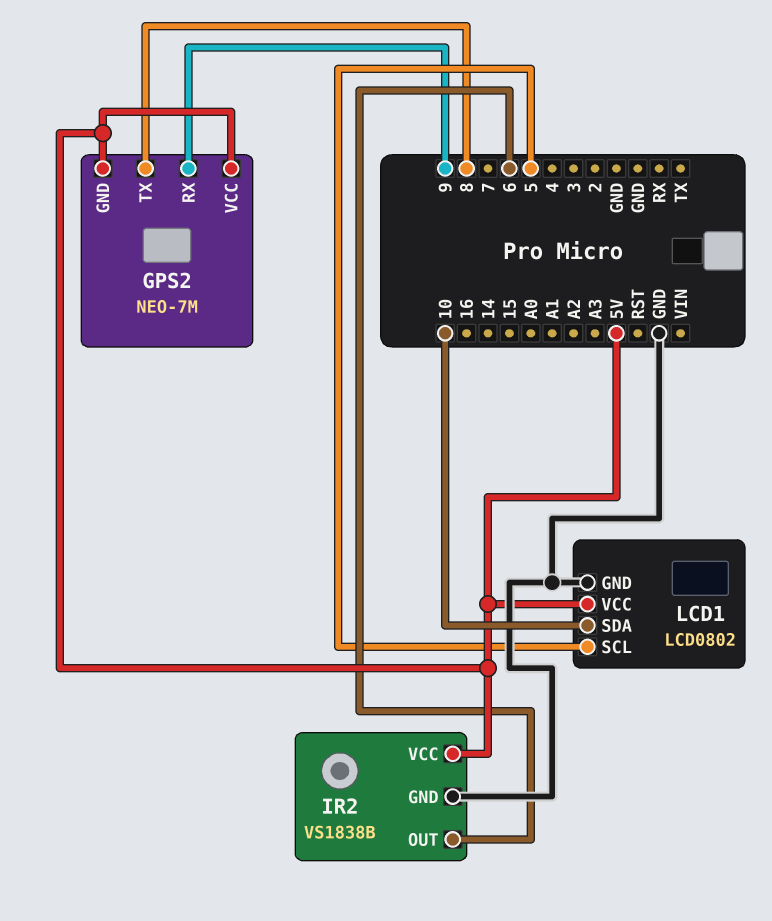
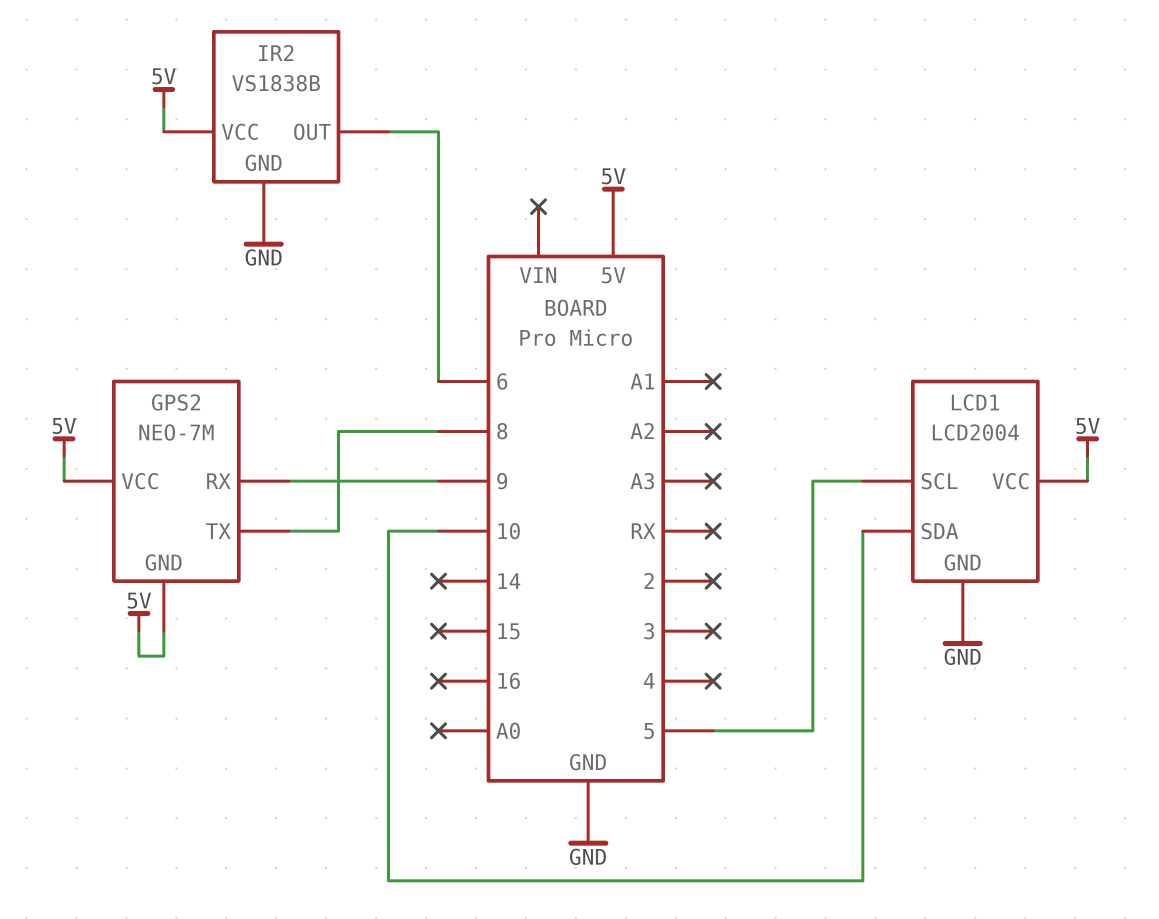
LCD1: LCD0802 -> LCD2004

